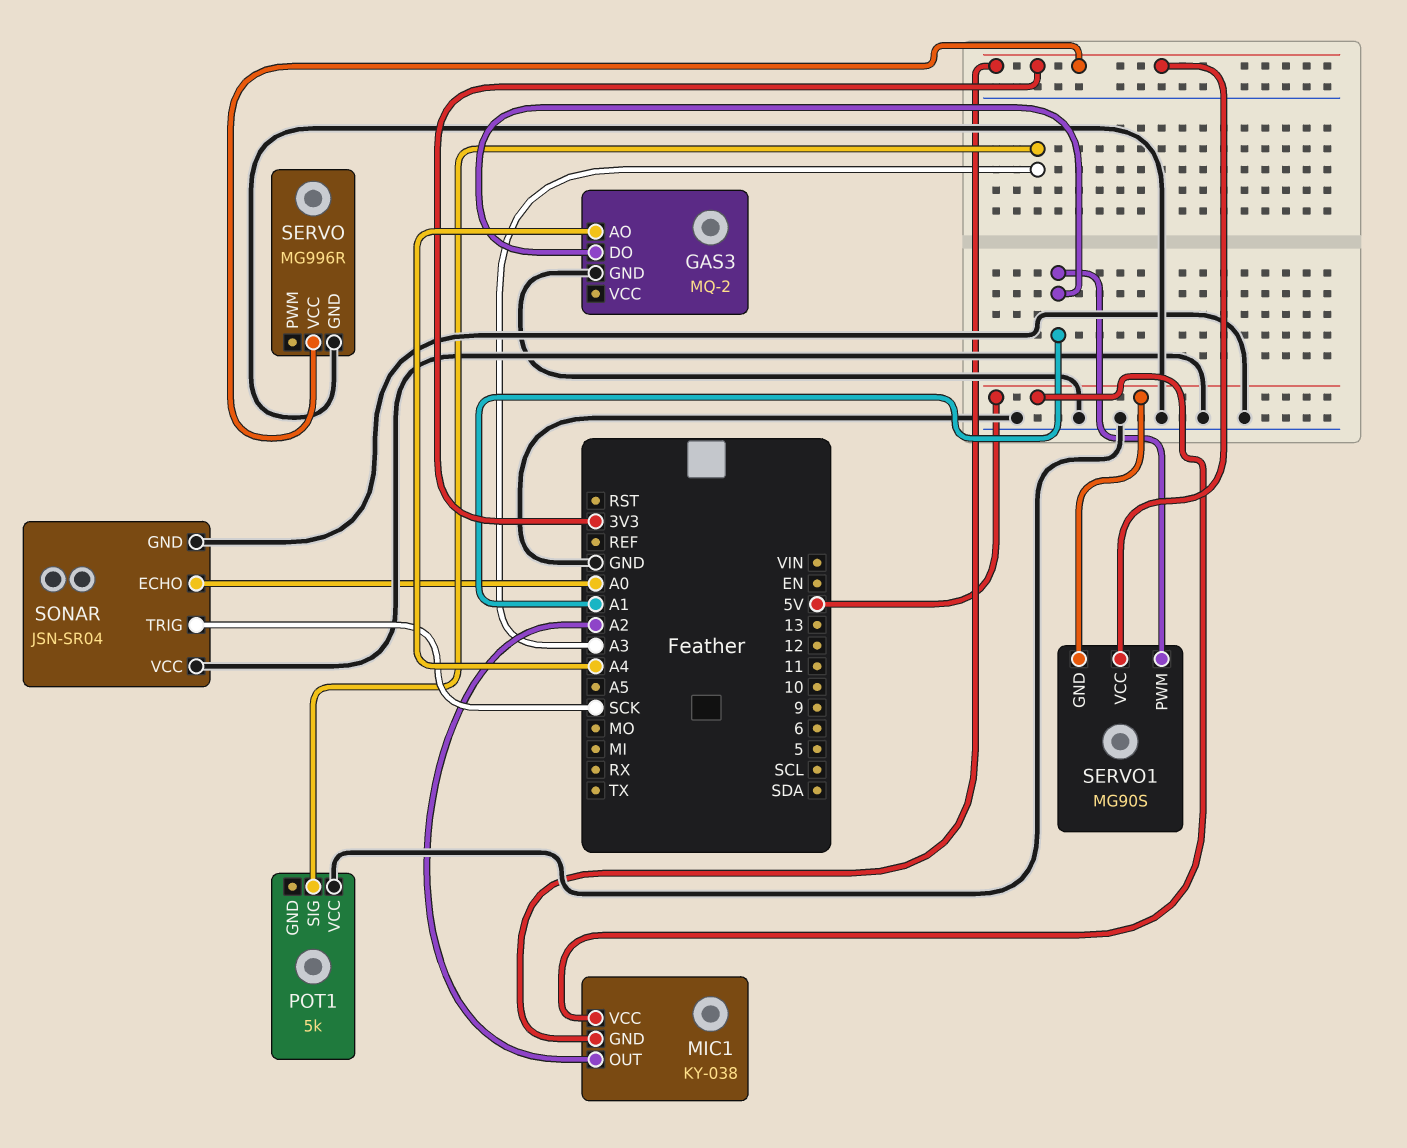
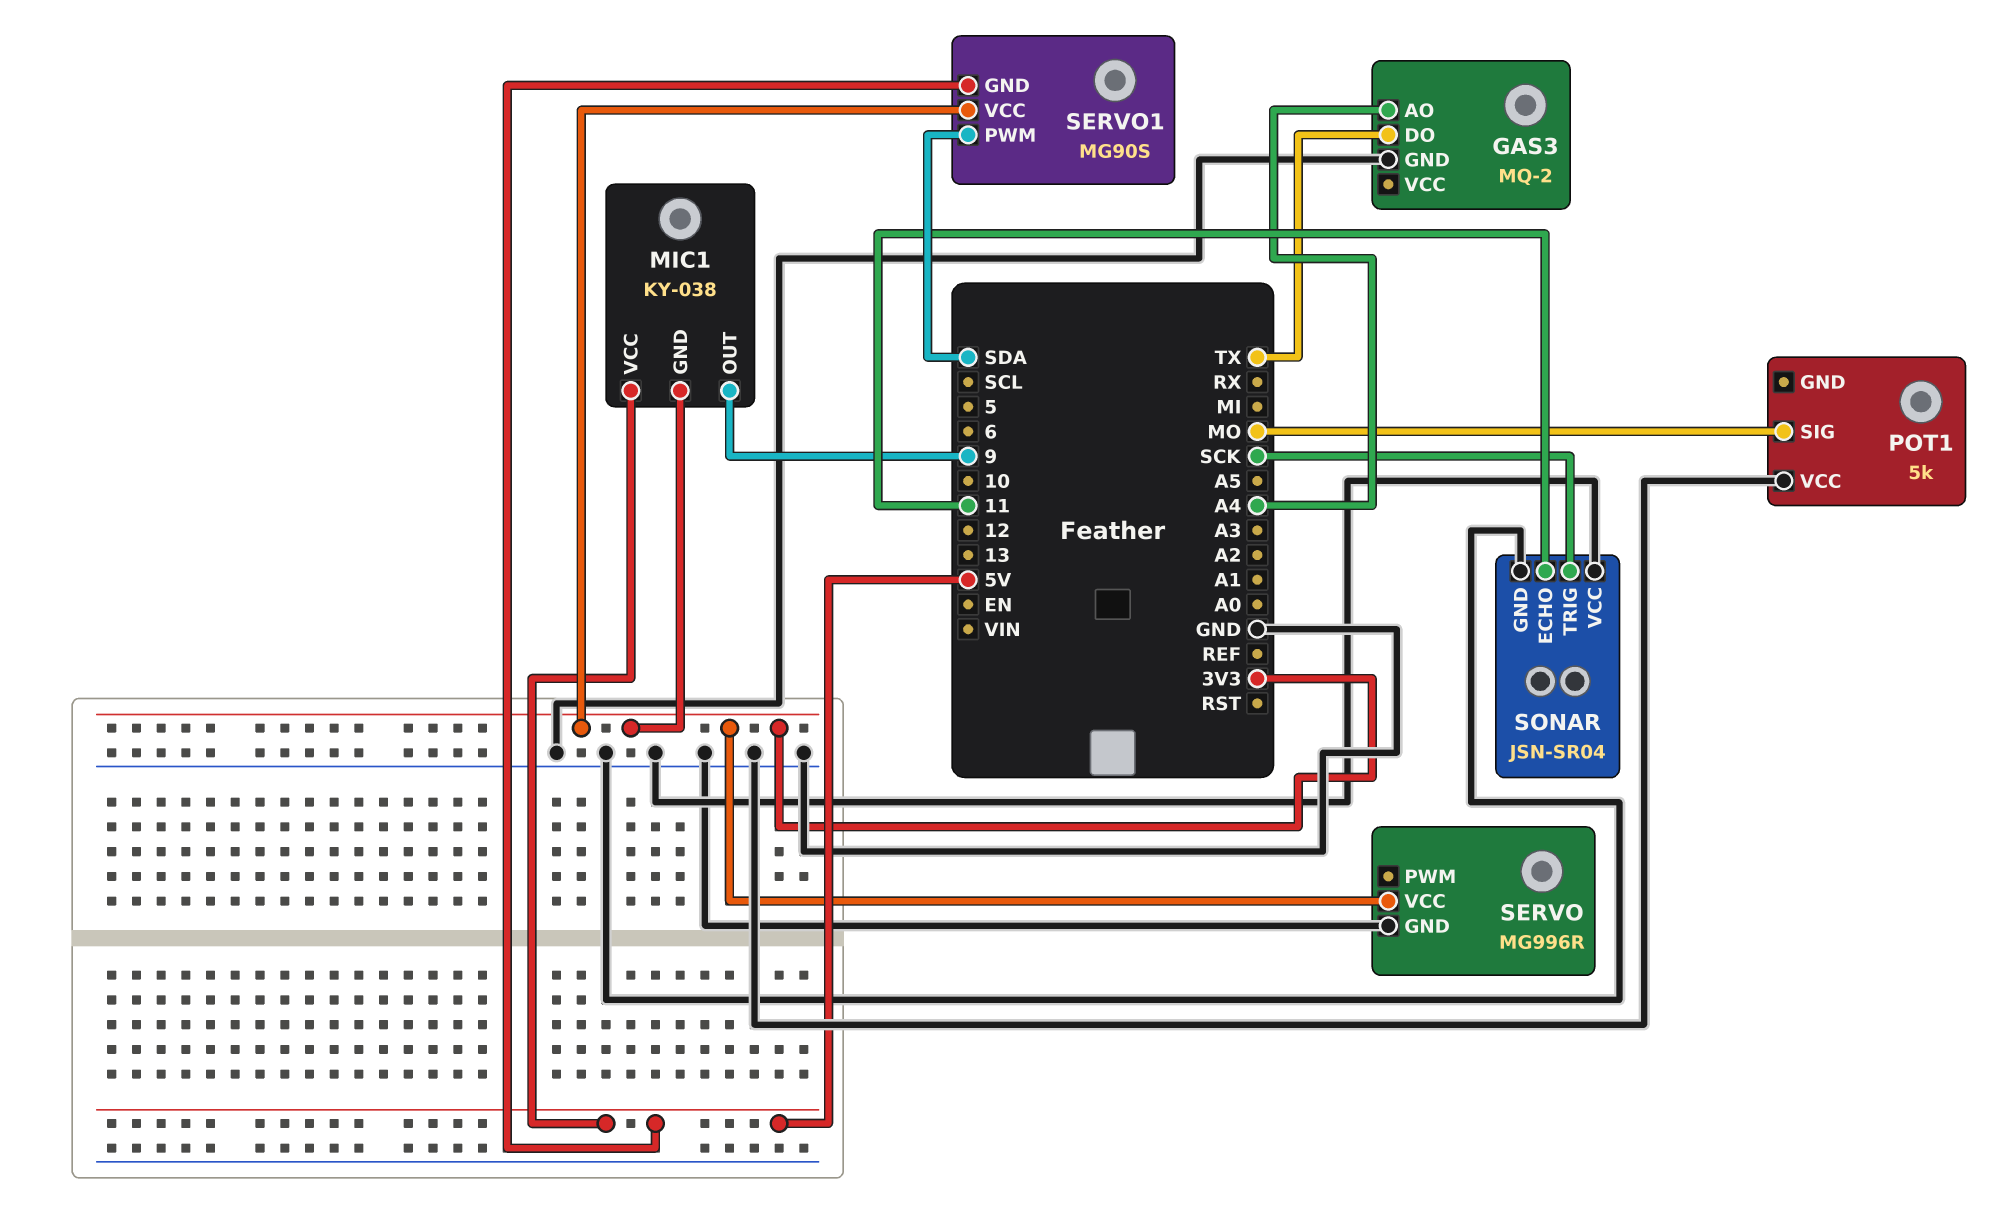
GAS3 pin DO: A1 -> TX
MIC1 pin OUT: A2 -> 9
POT1 pin SIG: A3 -> MO
SERVO1 pin PWM: A1 -> SDA
SONAR pin ECHO: A0 -> 11

